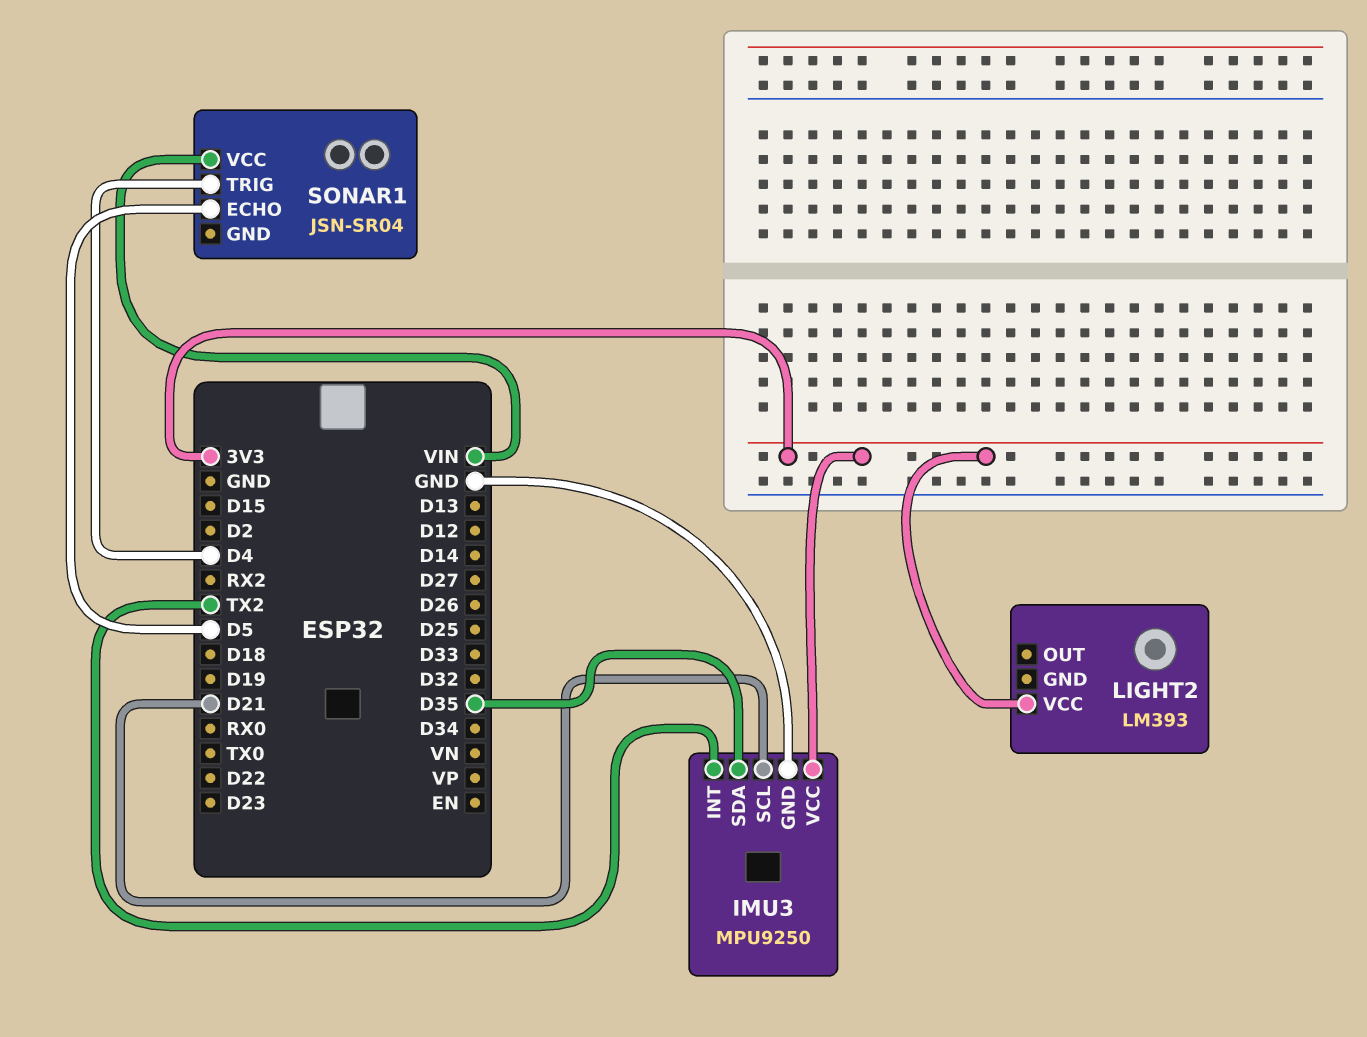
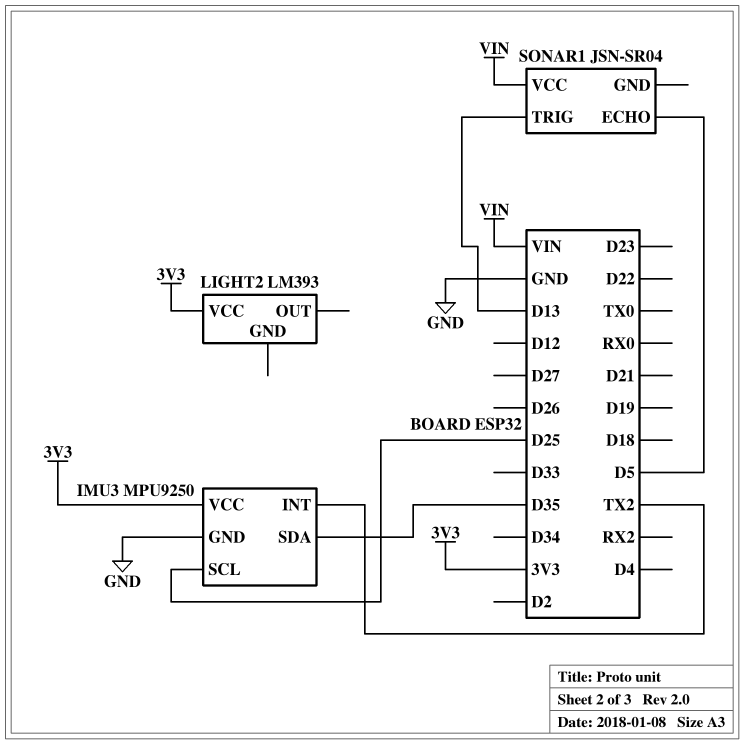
IMU3 pin SCL: D21 -> D25
SONAR1 pin TRIG: D4 -> D13

